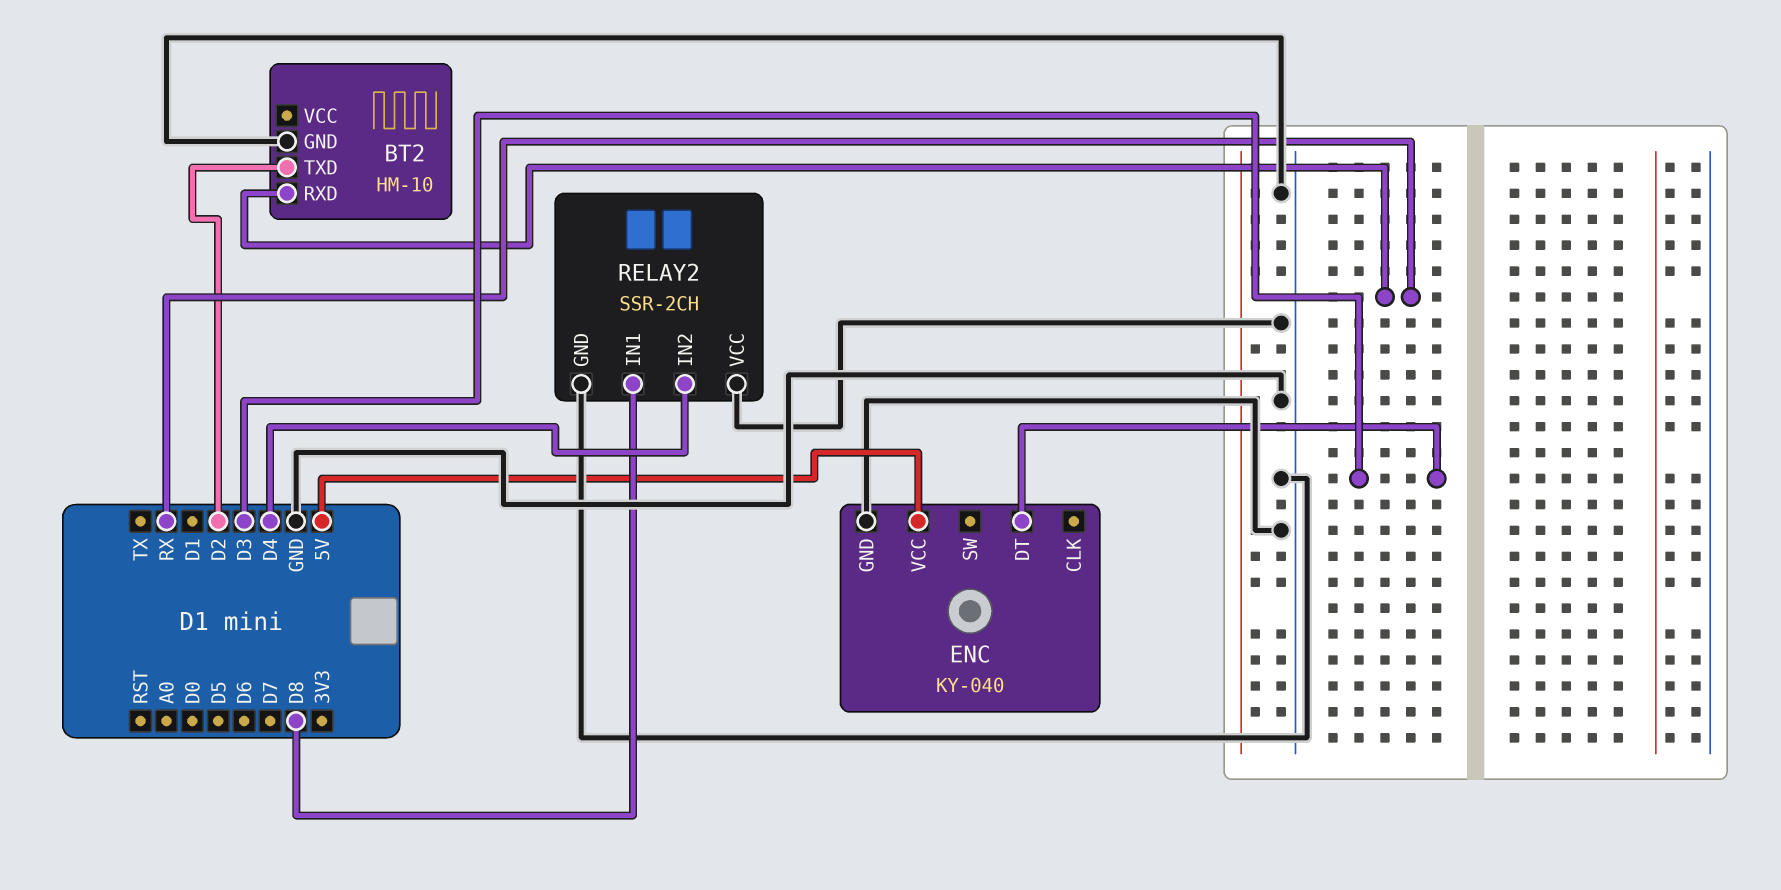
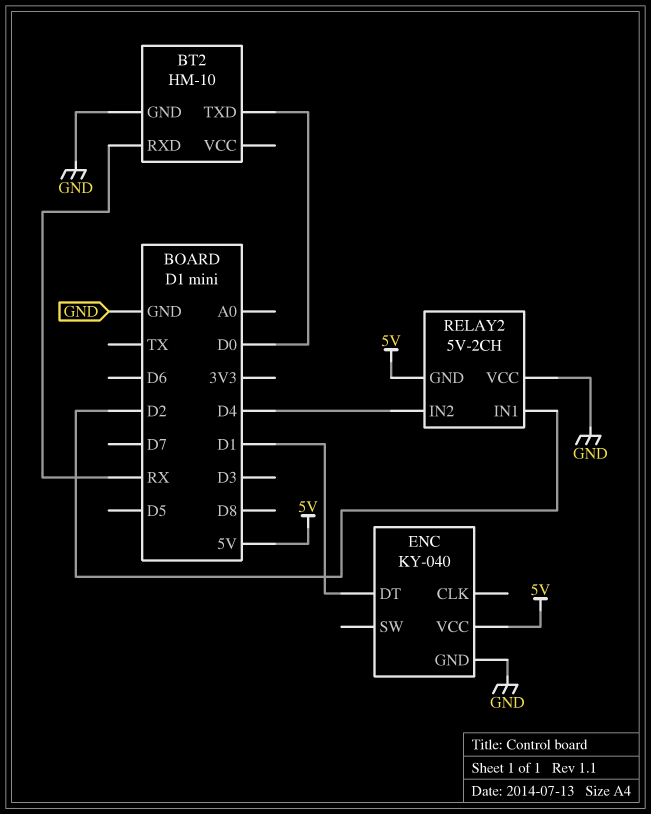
BT2 pin TXD: D2 -> D0
ENC pin DT: D3 -> D1
RELAY2: SSR-2CH -> 5V-2CH
RELAY2 pin GND: GND -> 5V
RELAY2 pin IN1: D8 -> D2

